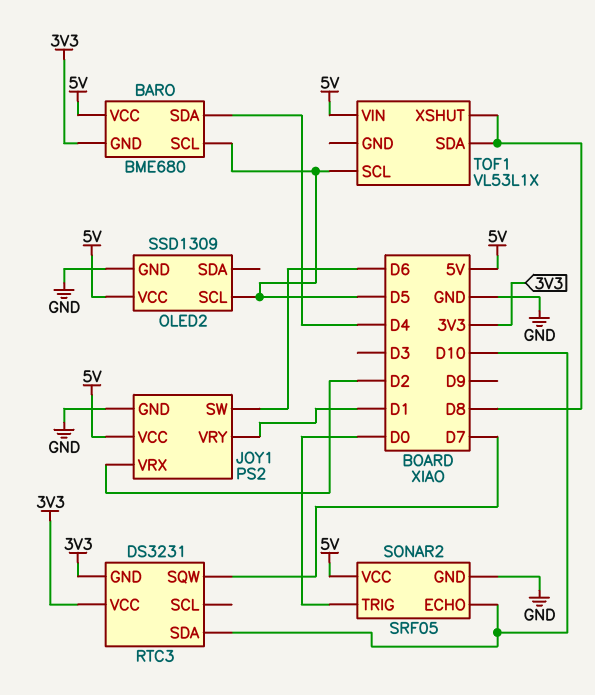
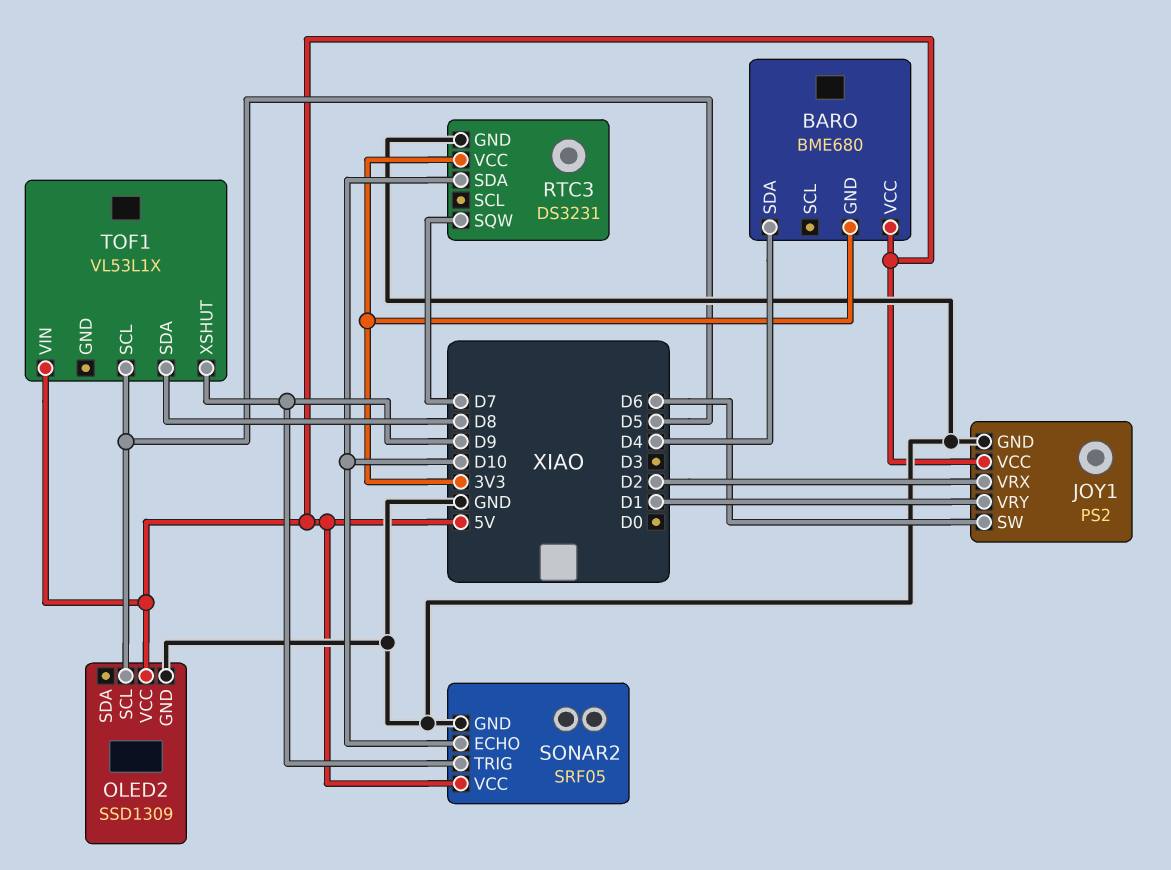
BARO pin SCL: D5 -> none
RTC3 pin GND: 3V3 -> GND
SONAR2 pin TRIG: D0 -> D9
TOF1 pin XSHUT: D8 -> D9

